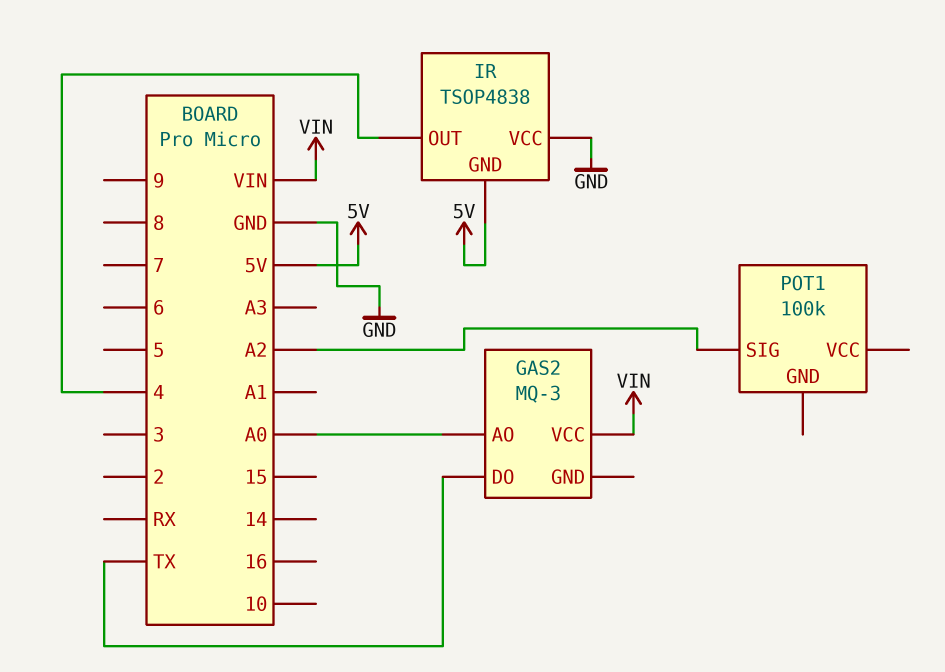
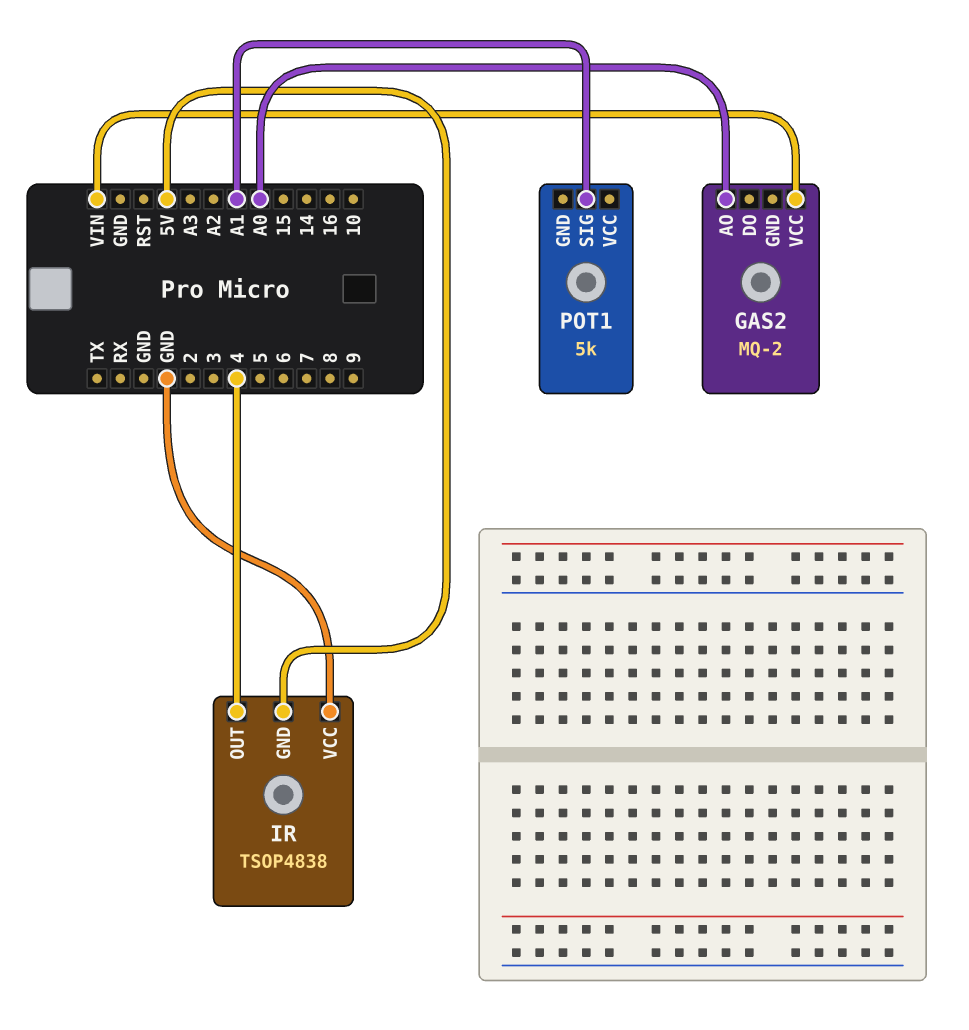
GAS2: MQ-3 -> MQ-2
GAS2 pin DO: TX -> none
POT1: 100k -> 5k
POT1 pin SIG: A2 -> A1

